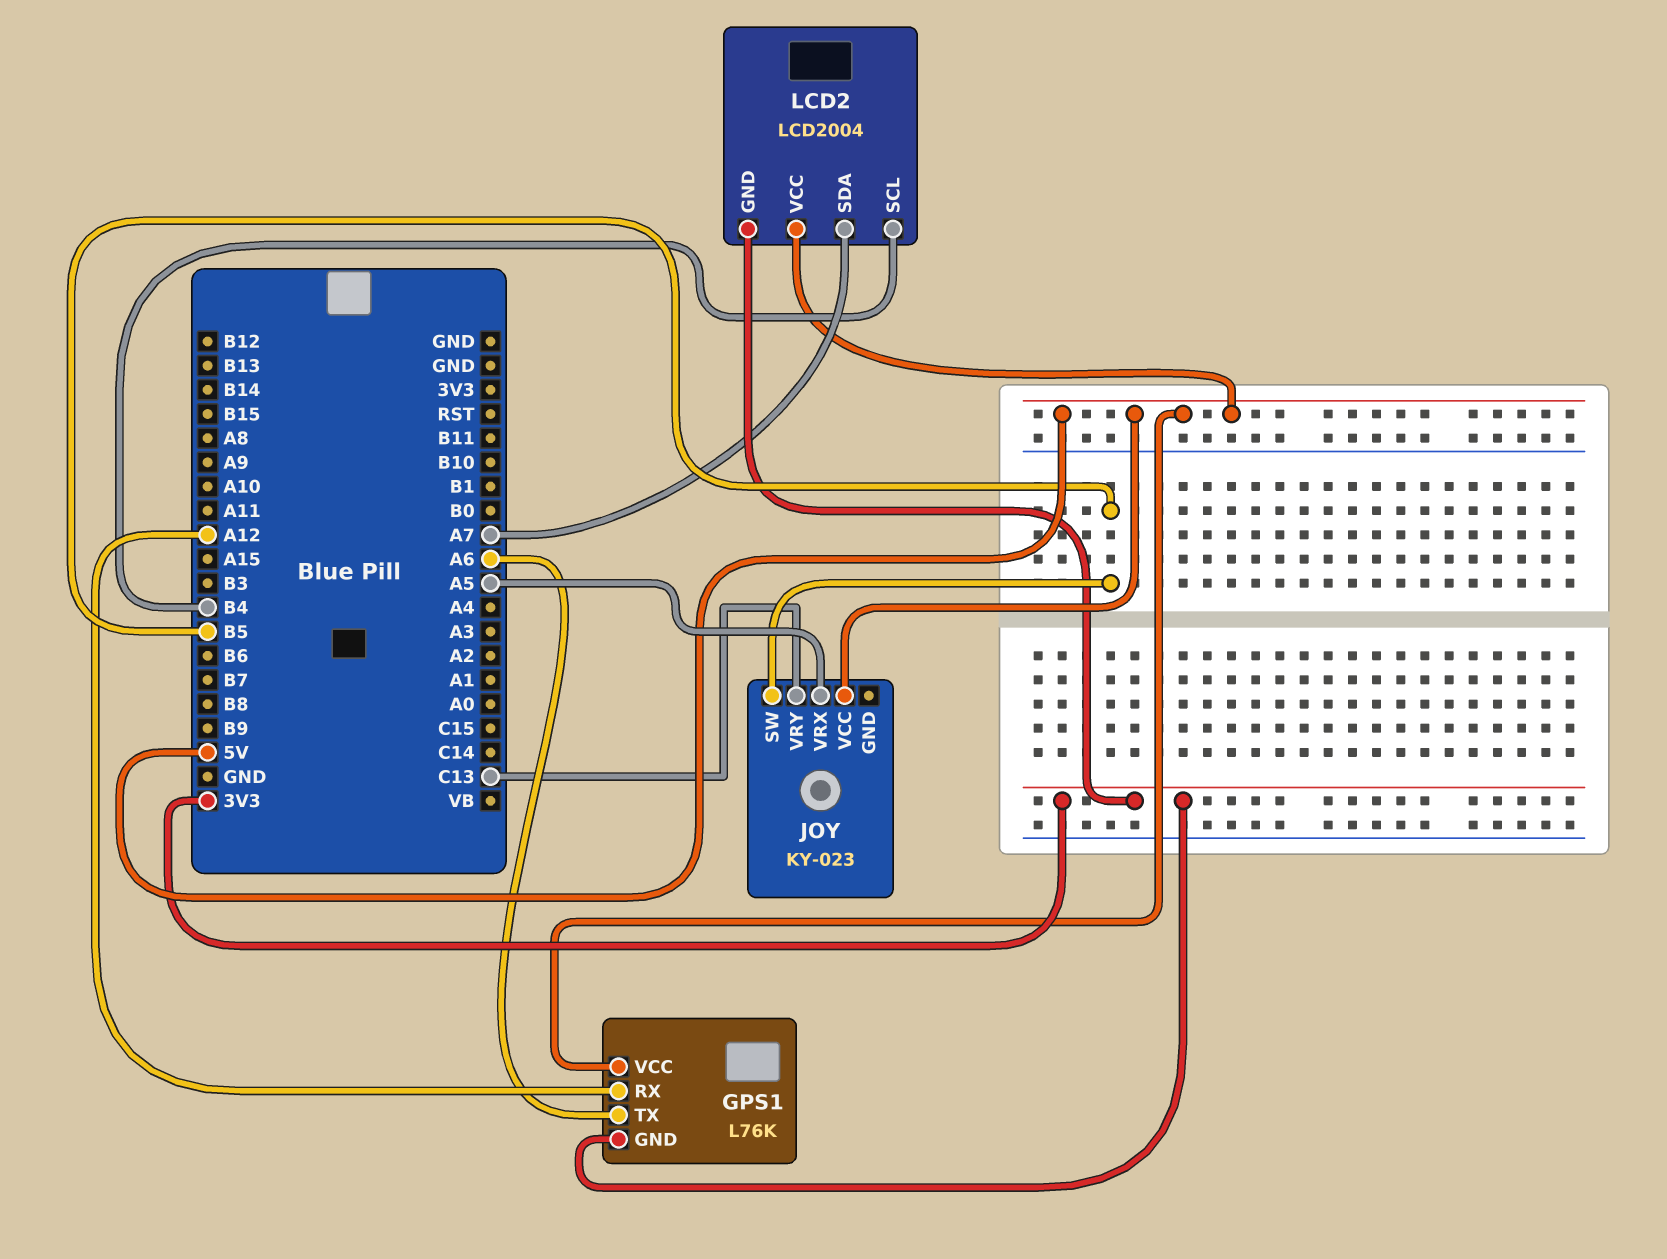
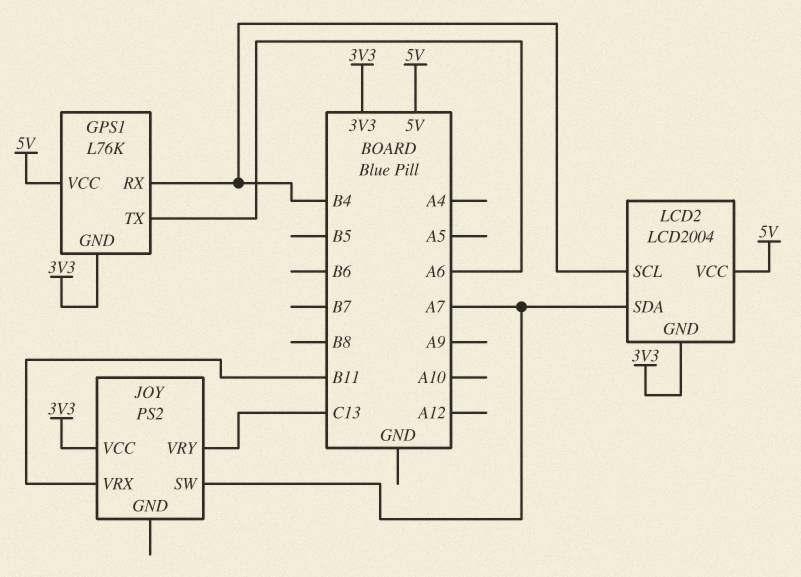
GPS1 pin RX: A12 -> B4
JOY: KY-023 -> PS2
JOY pin SW: B5 -> A7
JOY pin VCC: 5V -> 3V3
JOY pin VRX: A5 -> B11

